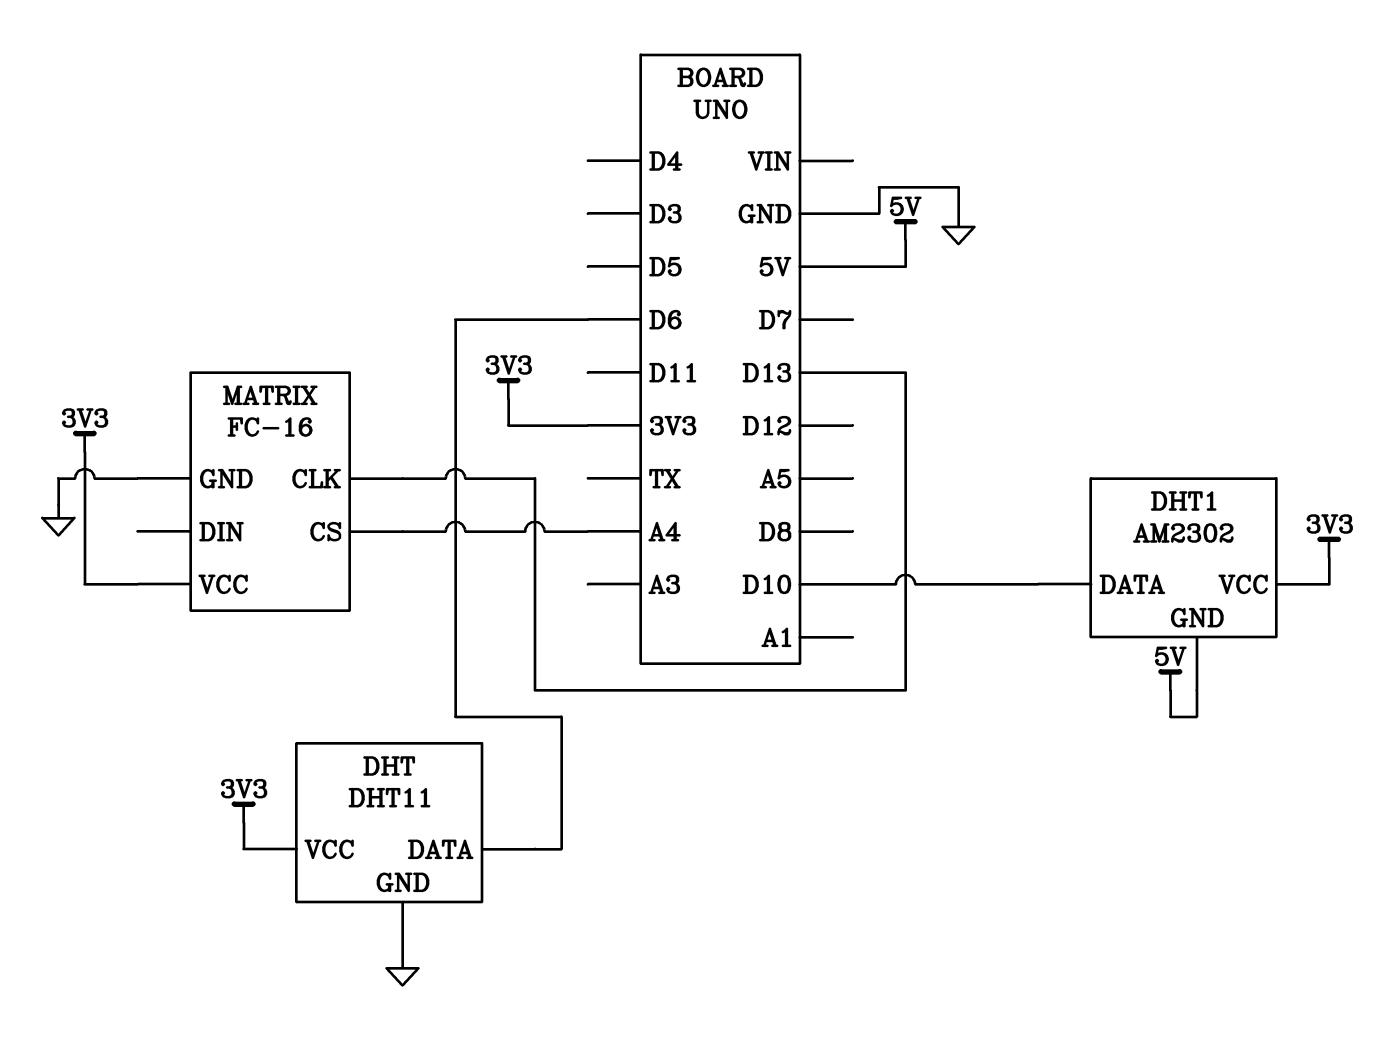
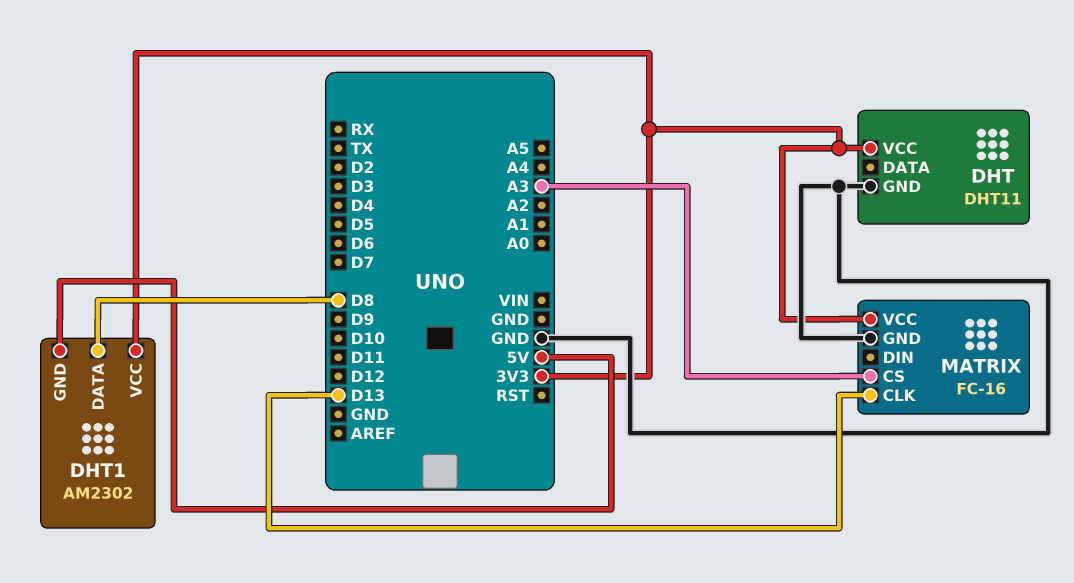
DHT pin DATA: D6 -> none
DHT1 pin DATA: D10 -> D8
MATRIX pin CS: A4 -> A3

